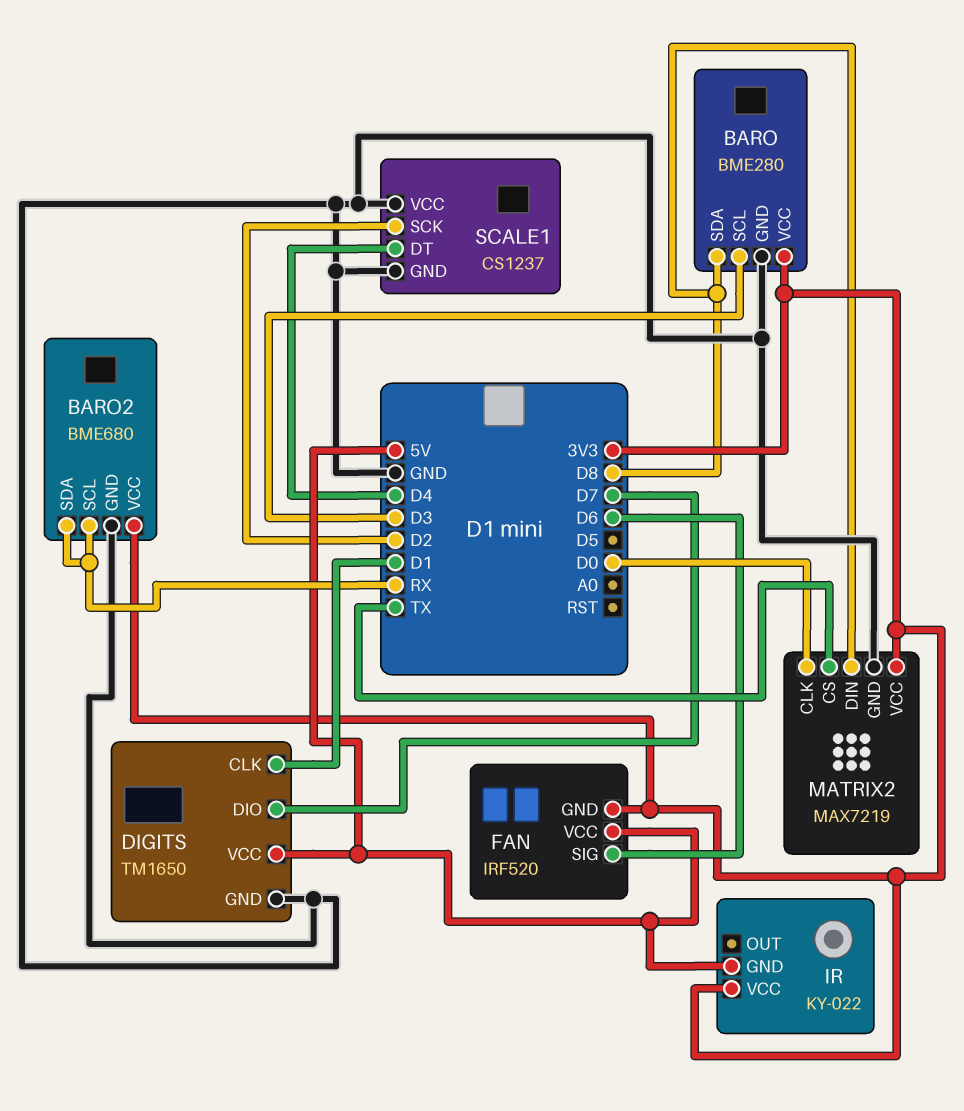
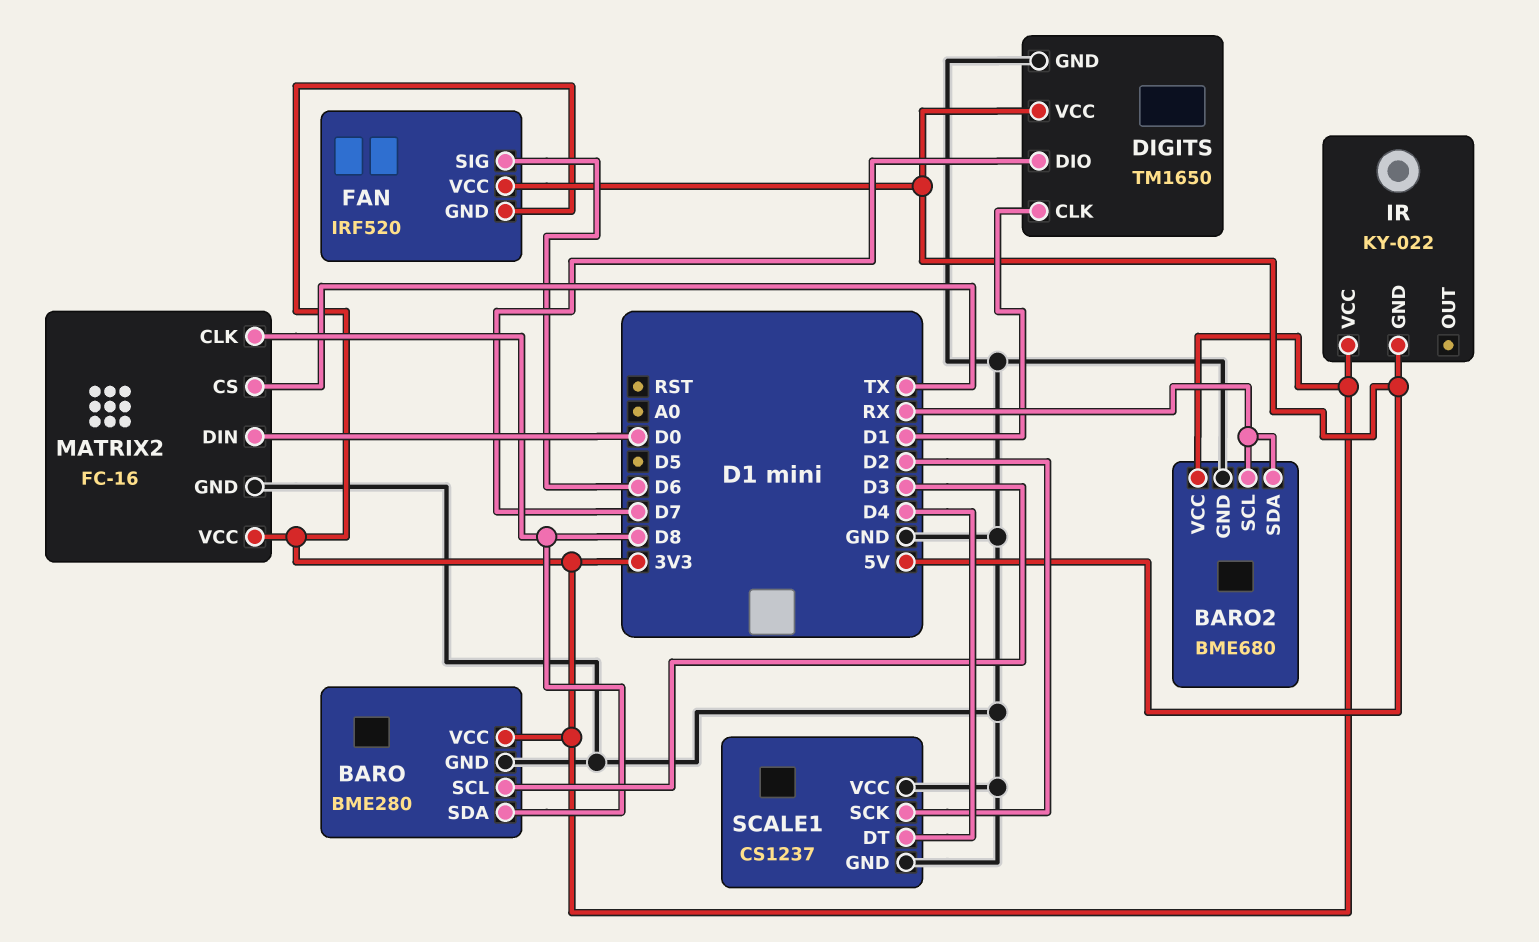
MATRIX2: MAX7219 -> FC-16
MATRIX2 pin CLK: D0 -> D8
MATRIX2 pin DIN: D8 -> D0

